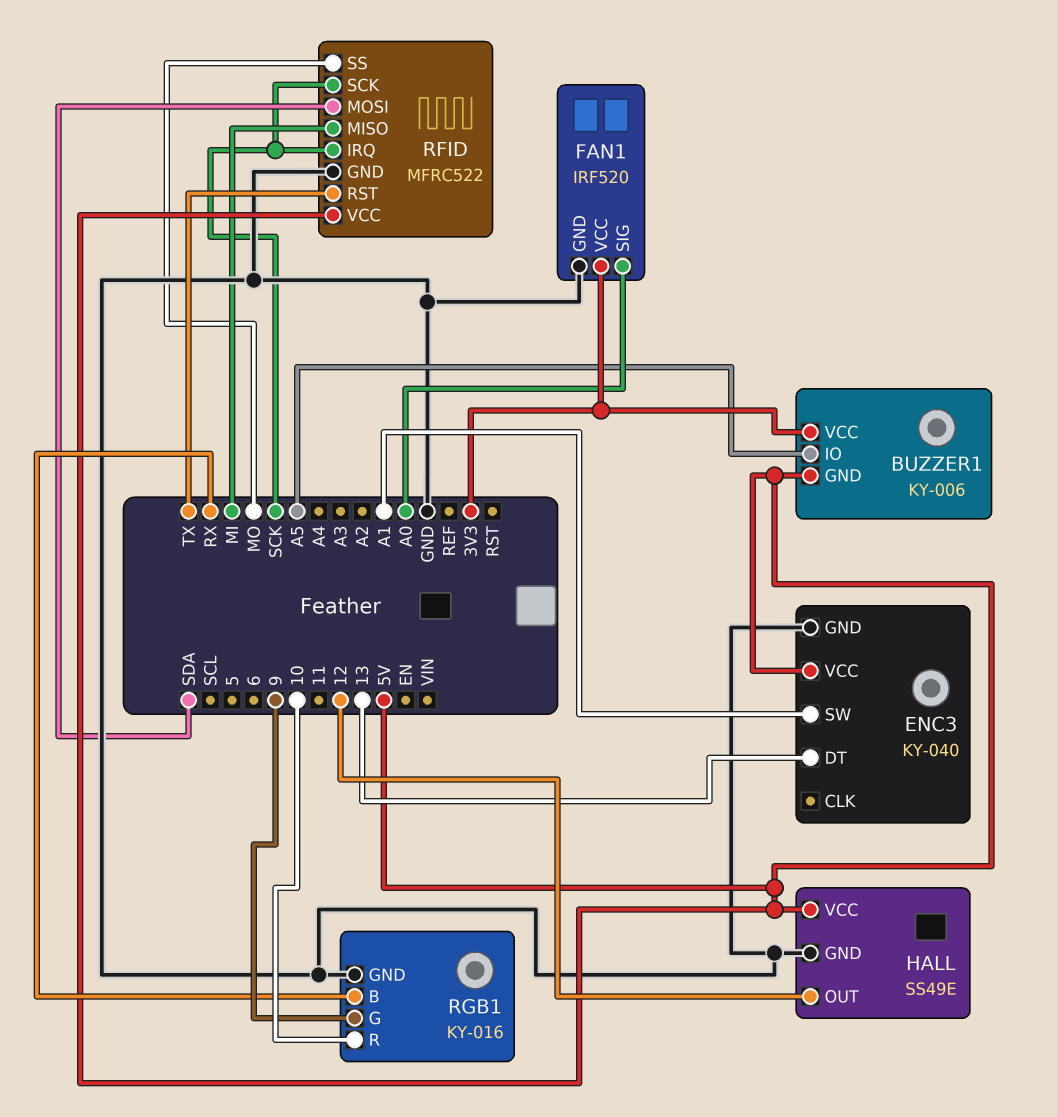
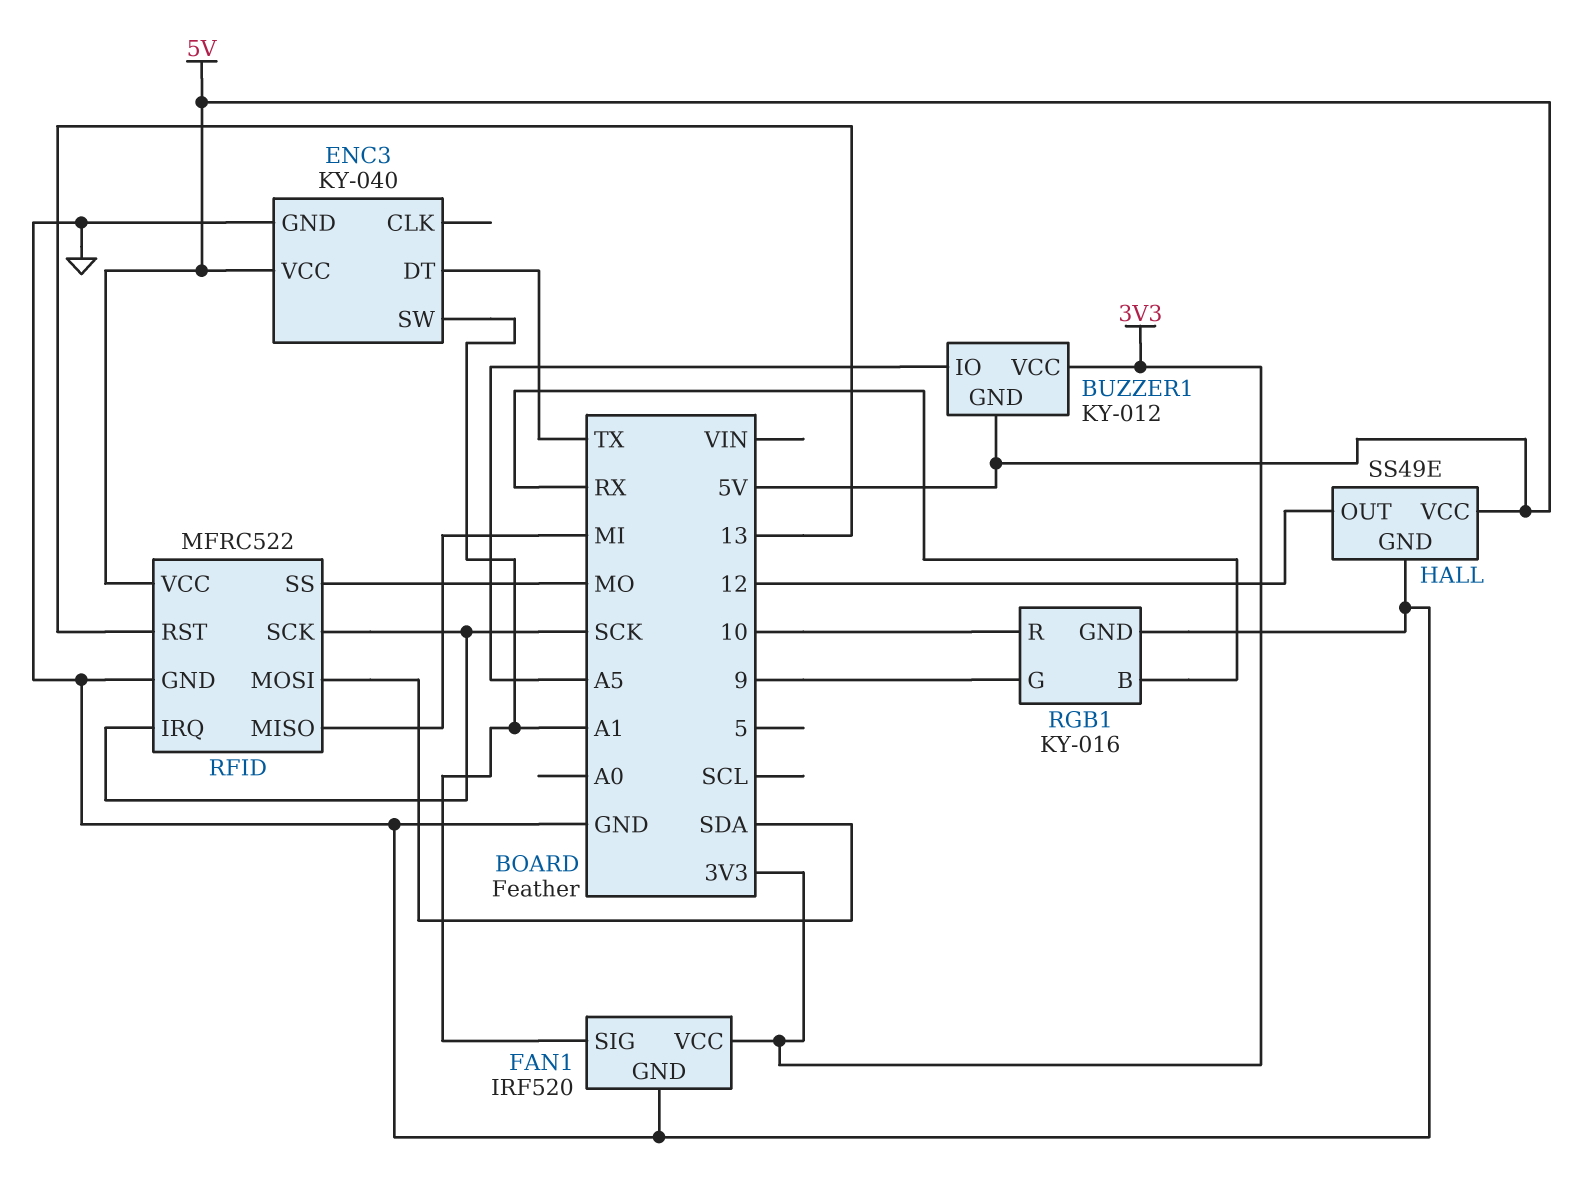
BUZZER1: KY-006 -> KY-012
ENC3 pin DT: 13 -> TX
FAN1 pin SIG: A0 -> A1
RFID pin RST: TX -> 13

